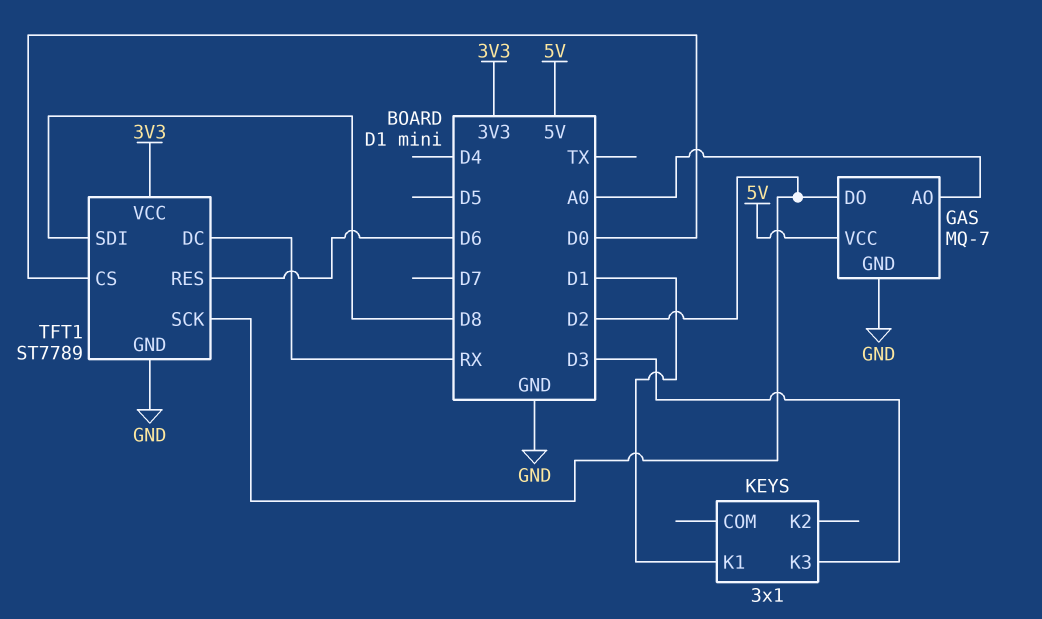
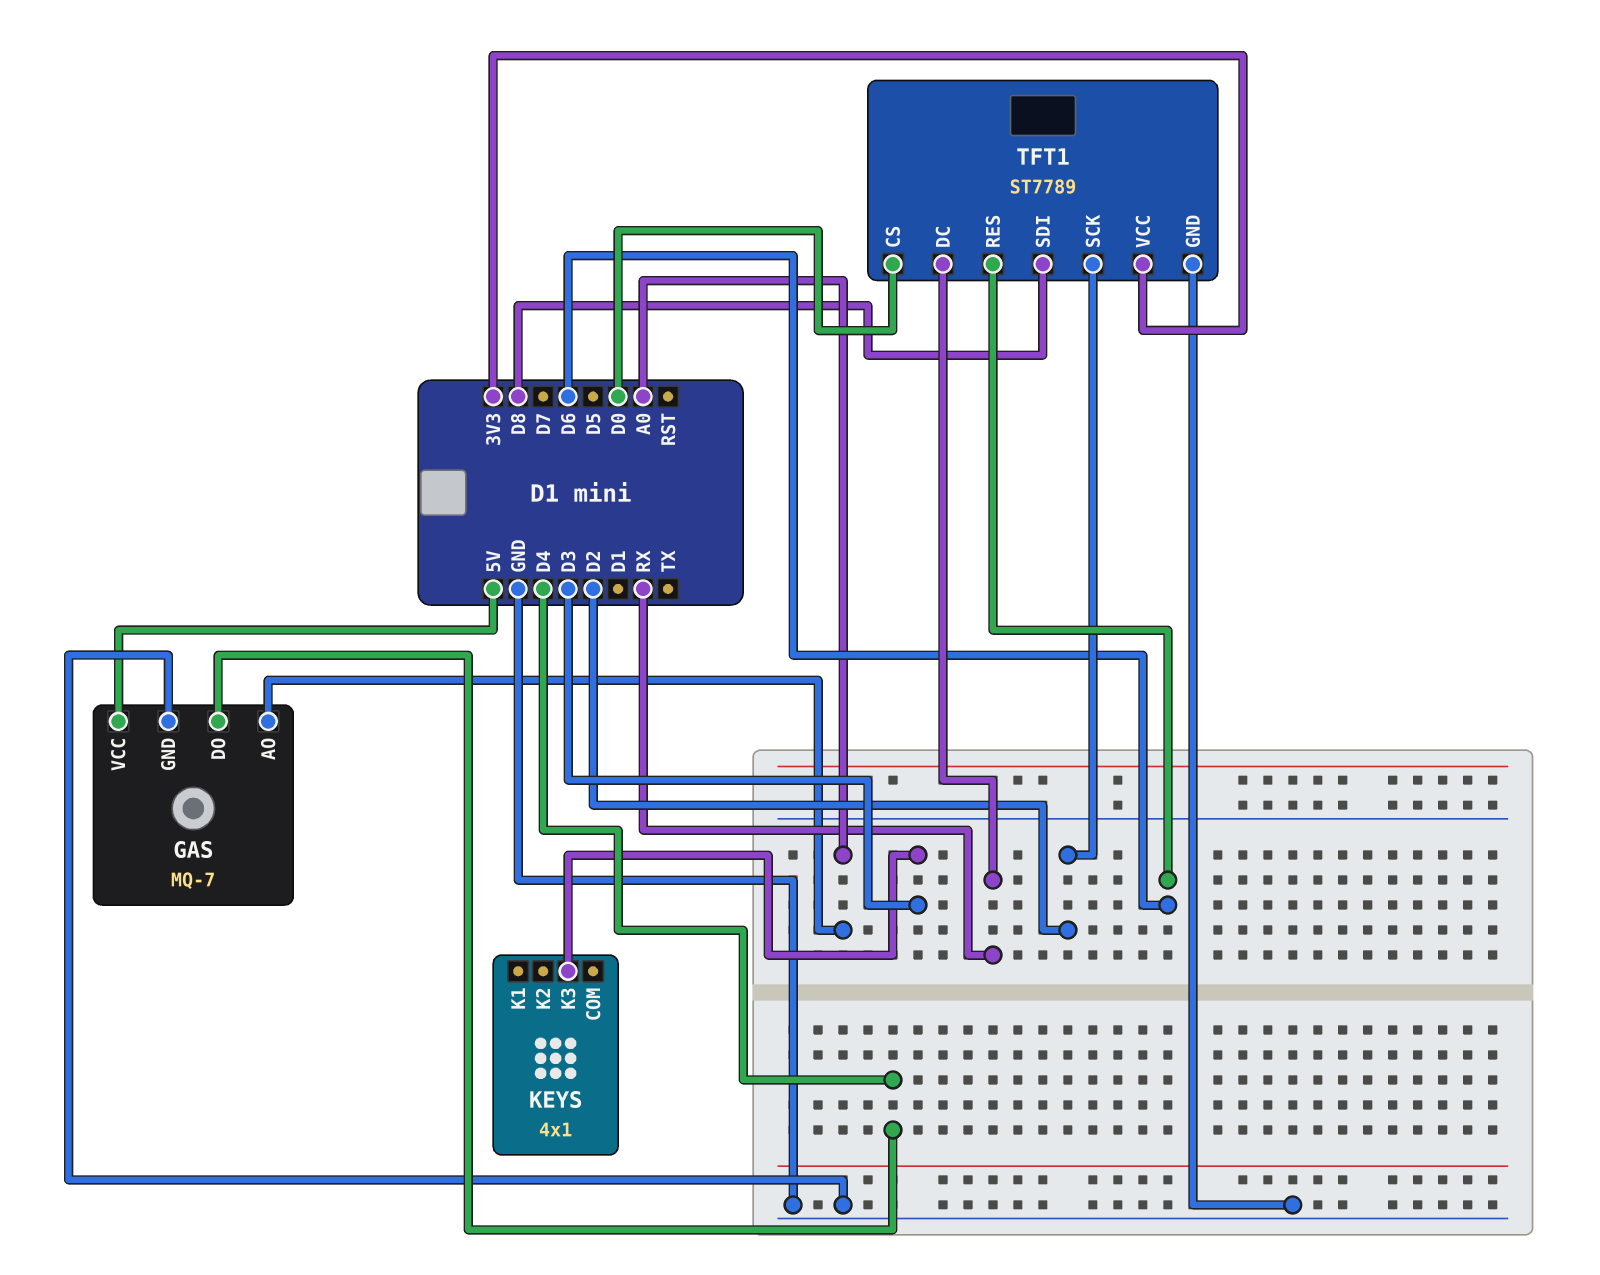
GAS pin DO: D2 -> D4
KEYS: 3x1 -> 4x1
KEYS pin K1: D1 -> none

